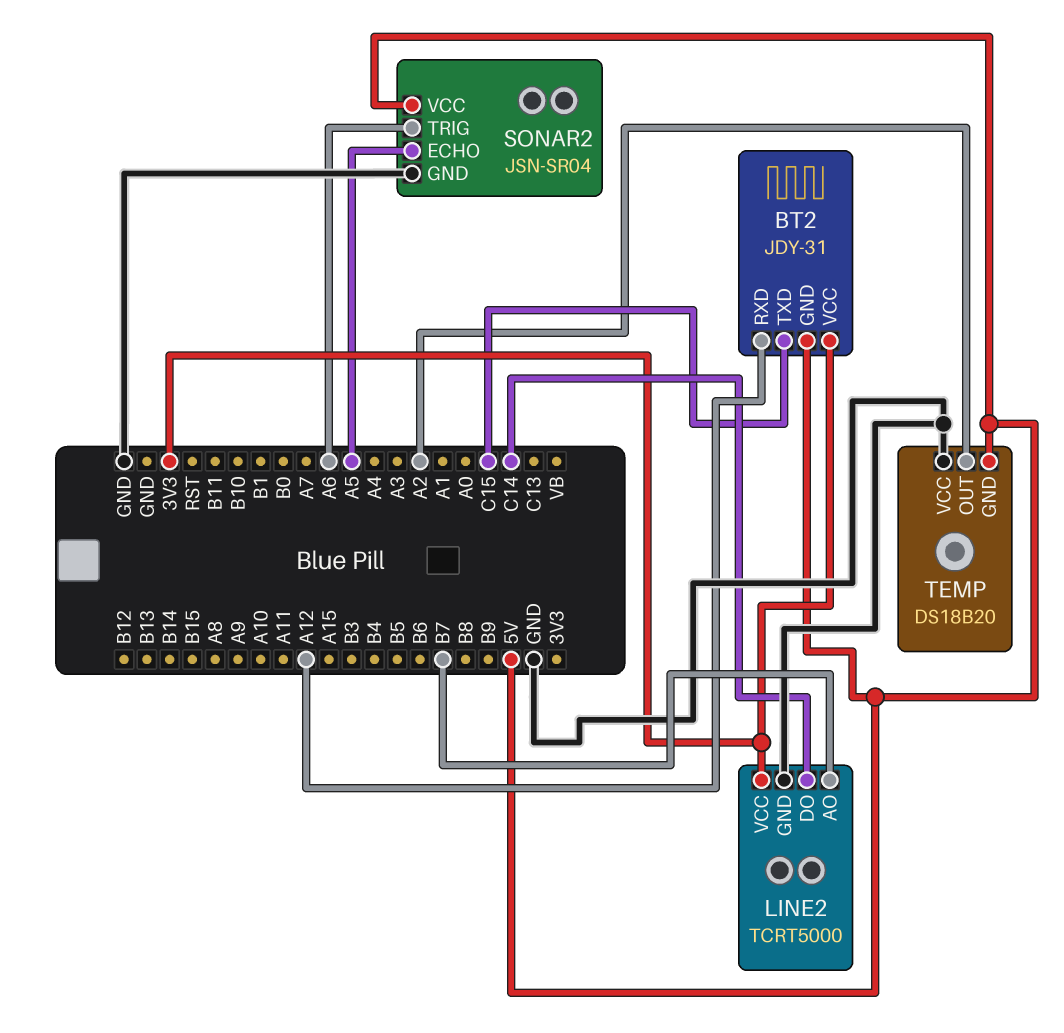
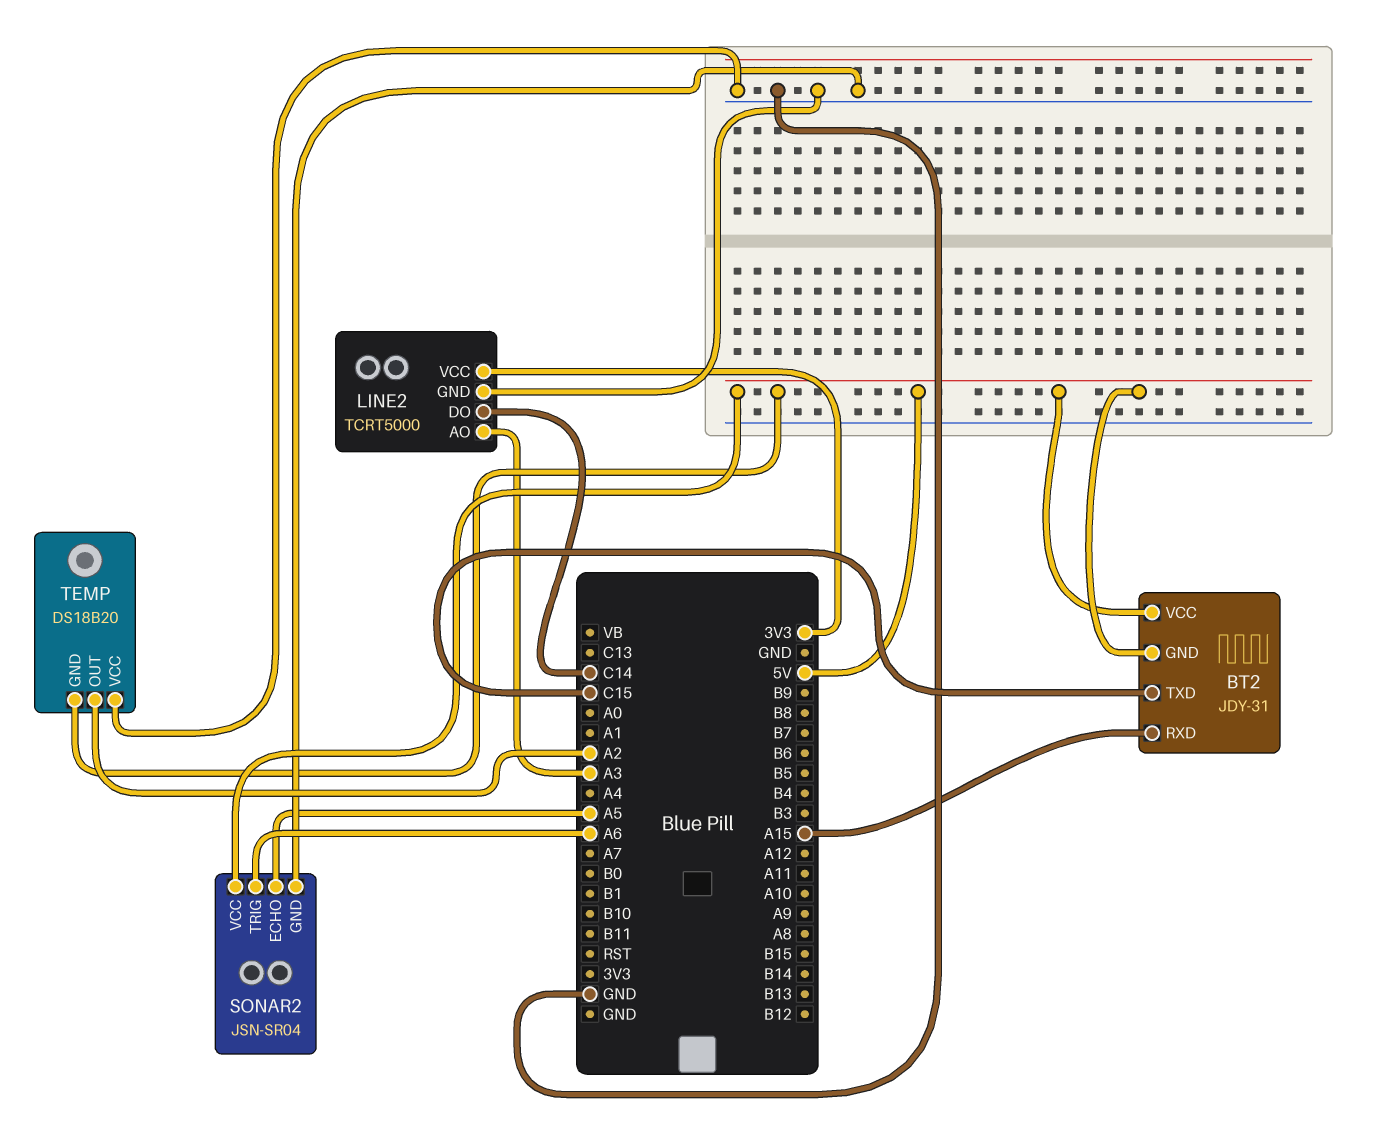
BT2 pin RXD: A12 -> A15
BT2 pin VCC: 3V3 -> 5V
LINE2 pin AO: B7 -> A3

